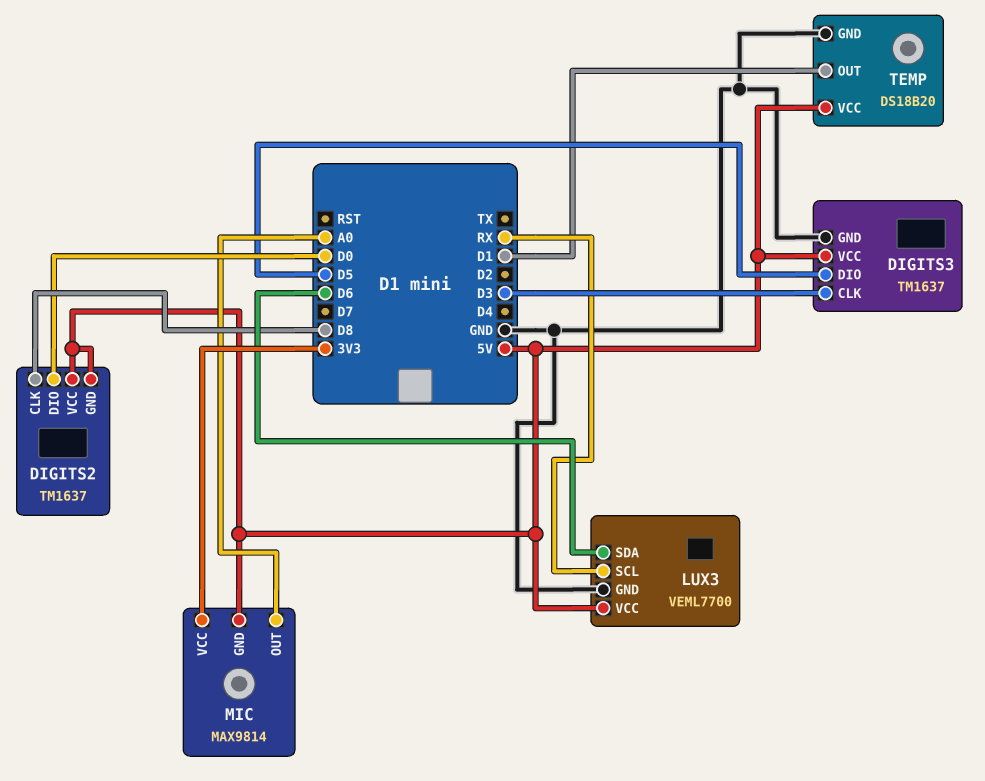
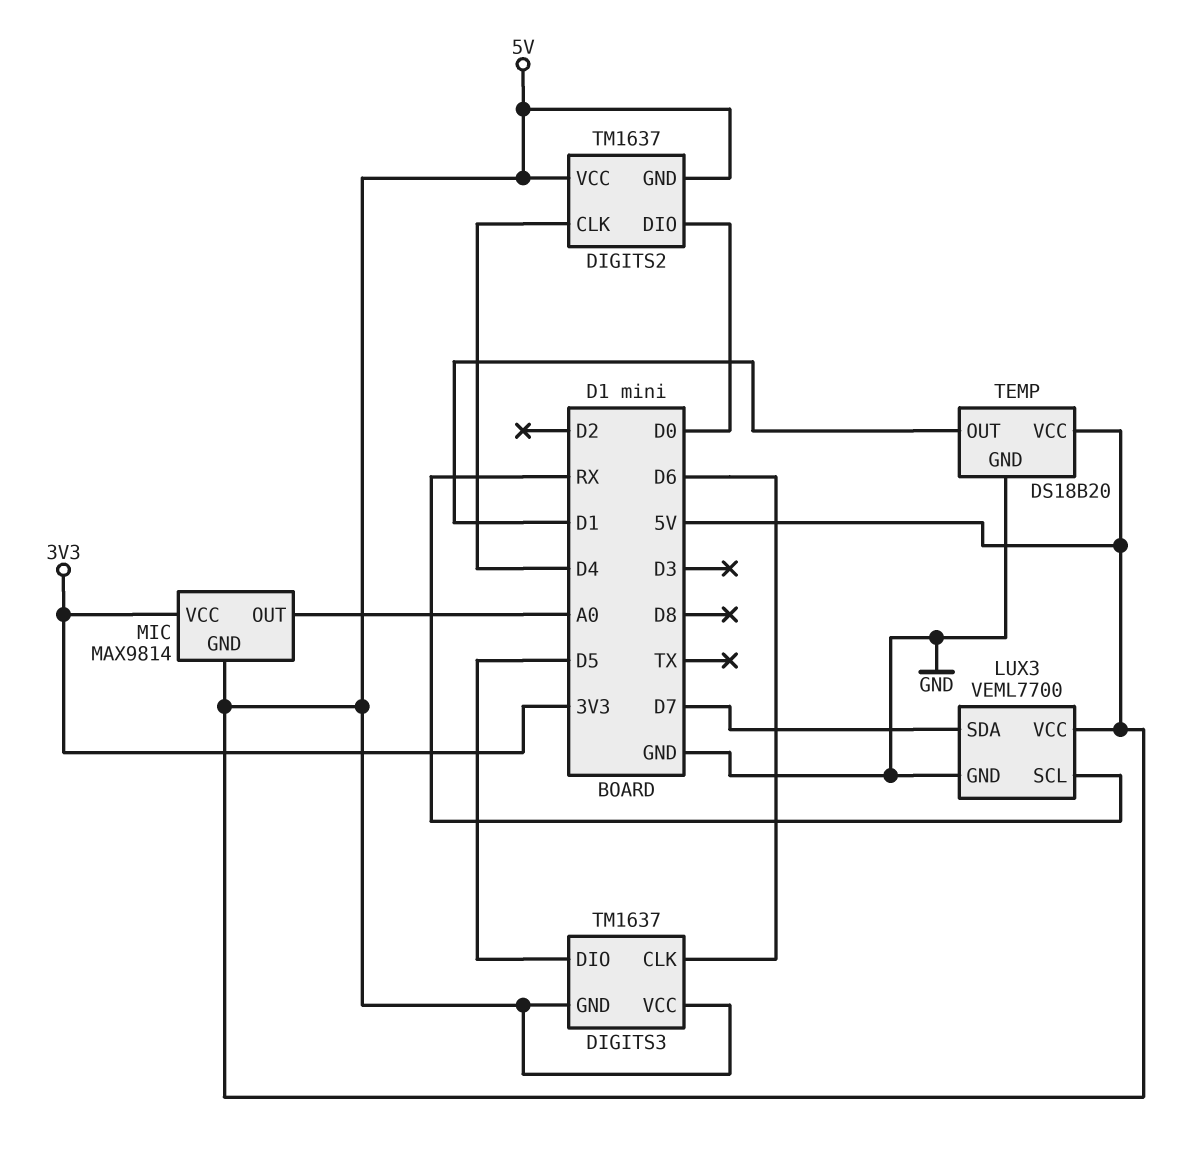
DIGITS2 pin CLK: D8 -> D4
DIGITS3 pin CLK: D3 -> D6
DIGITS3 pin GND: GND -> 5V
LUX3 pin SDA: D6 -> D7

